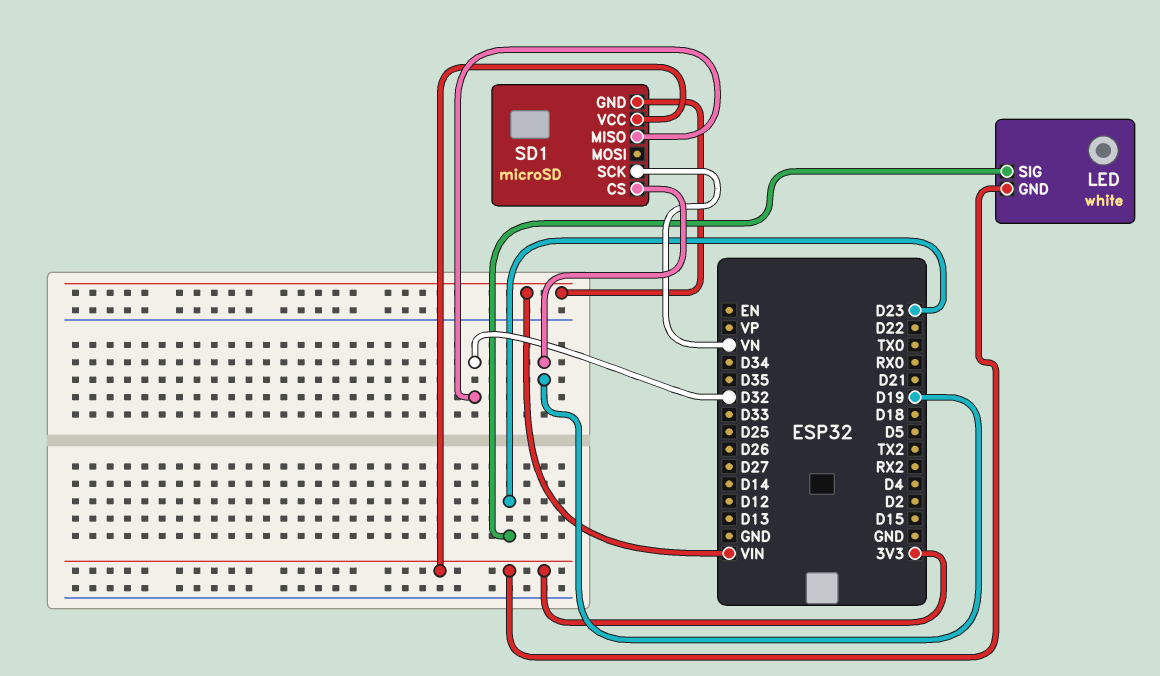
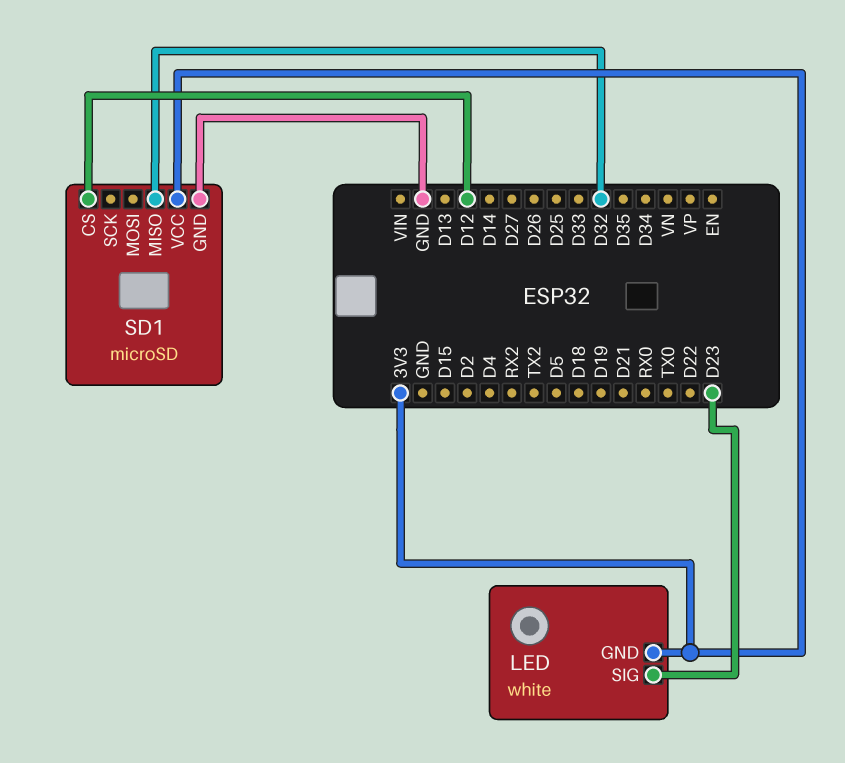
SD1 pin CS: D19 -> D12
SD1 pin GND: VIN -> GND
SD1 pin SCK: VN -> none

